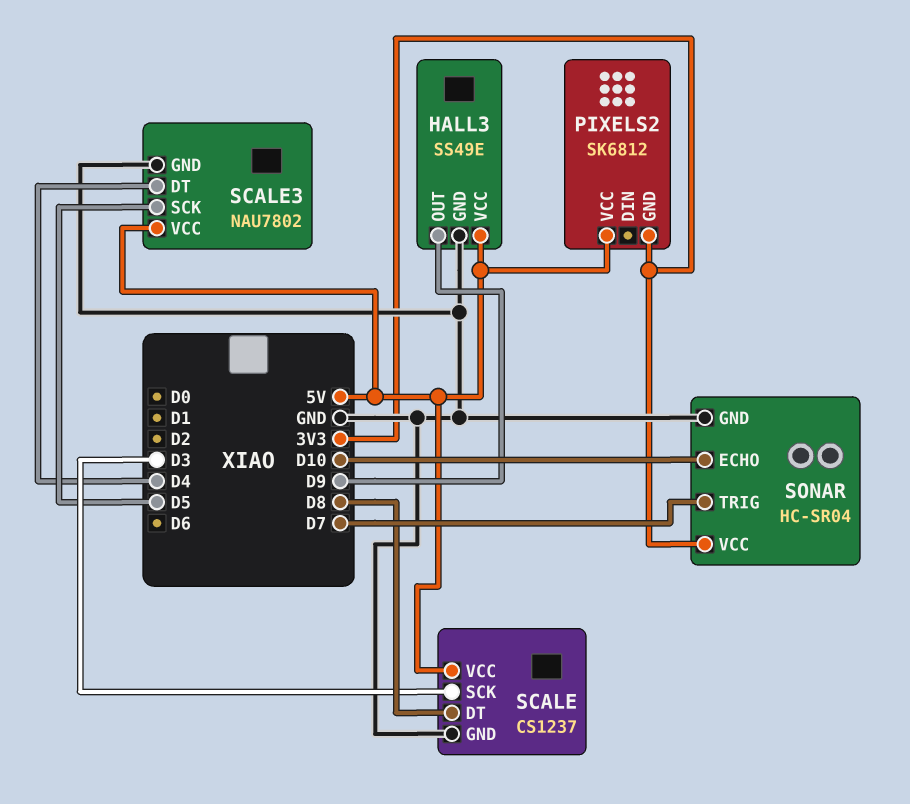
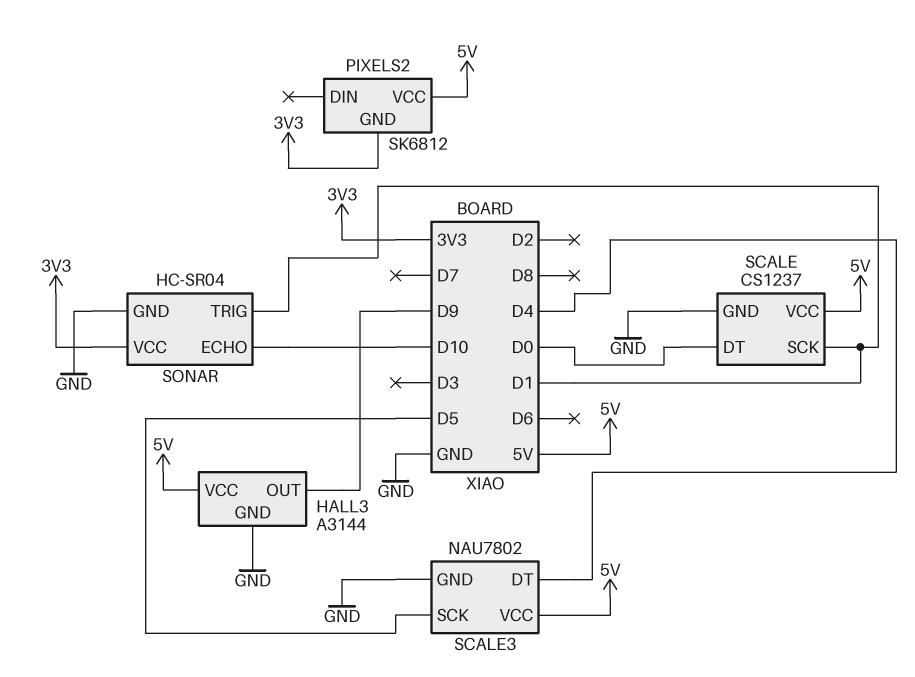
HALL3: SS49E -> A3144
SCALE pin DT: D8 -> D0
SCALE pin SCK: D3 -> D1
SONAR pin TRIG: D7 -> D1

